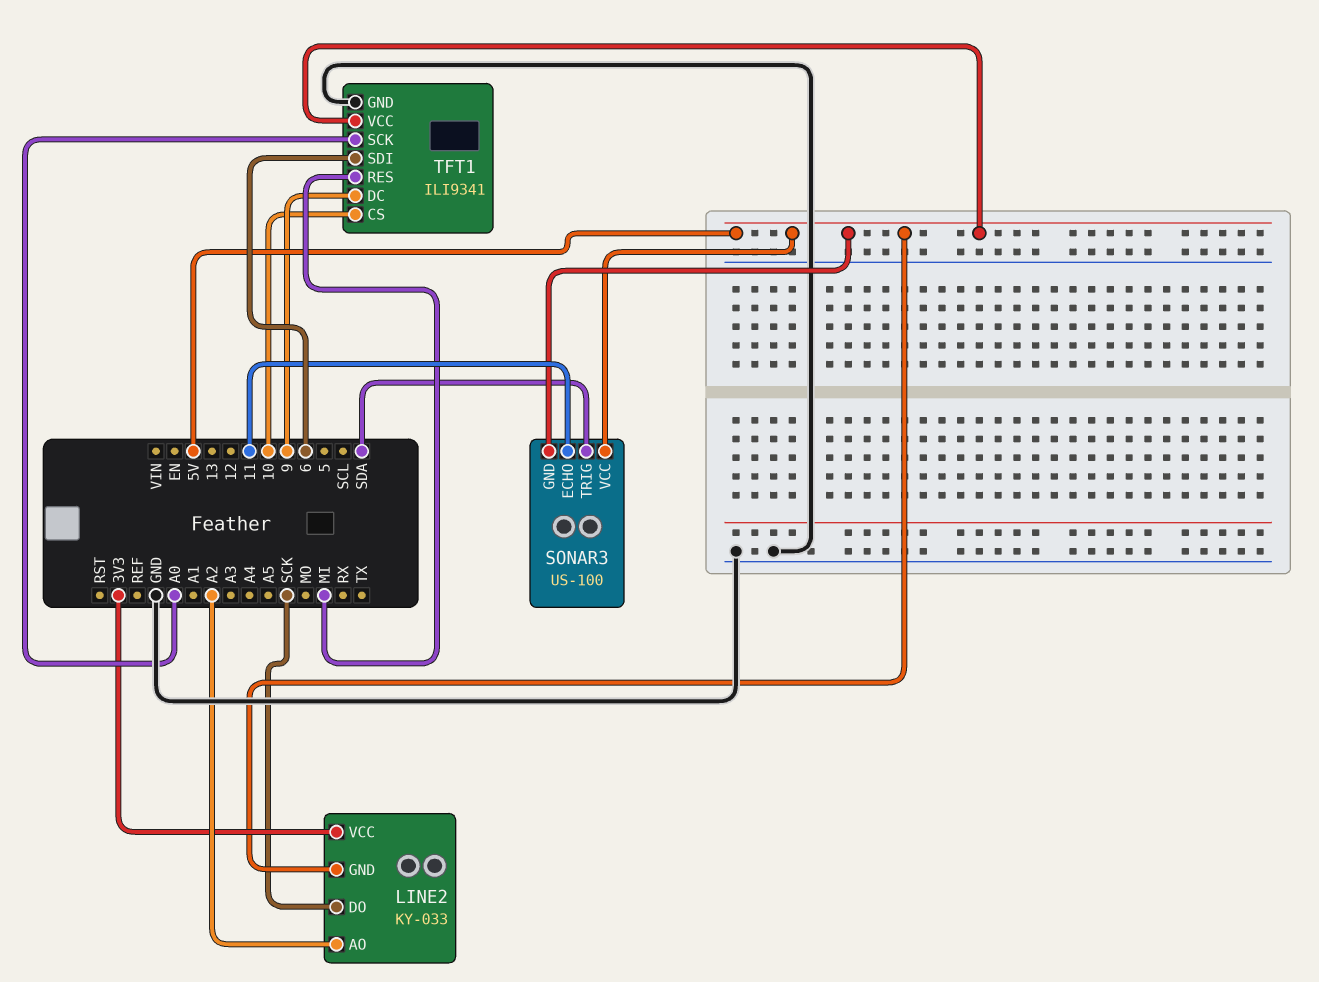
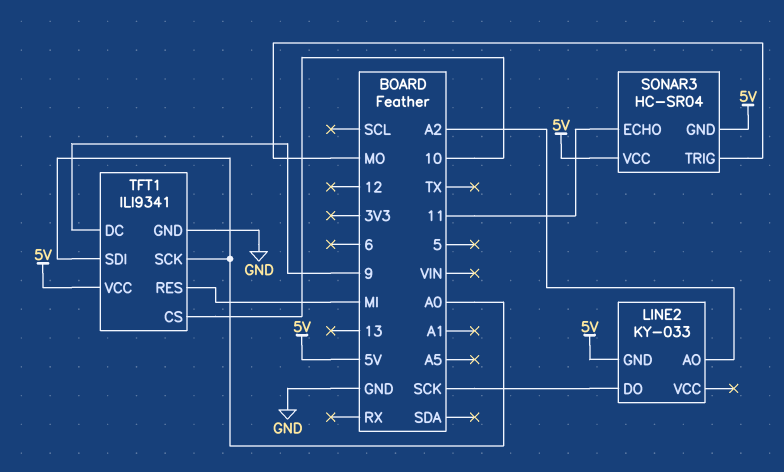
LINE2 pin VCC: 3V3 -> none
SONAR3: US-100 -> HC-SR04
SONAR3 pin TRIG: SDA -> MO
TFT1 pin SDI: 6 -> A0

